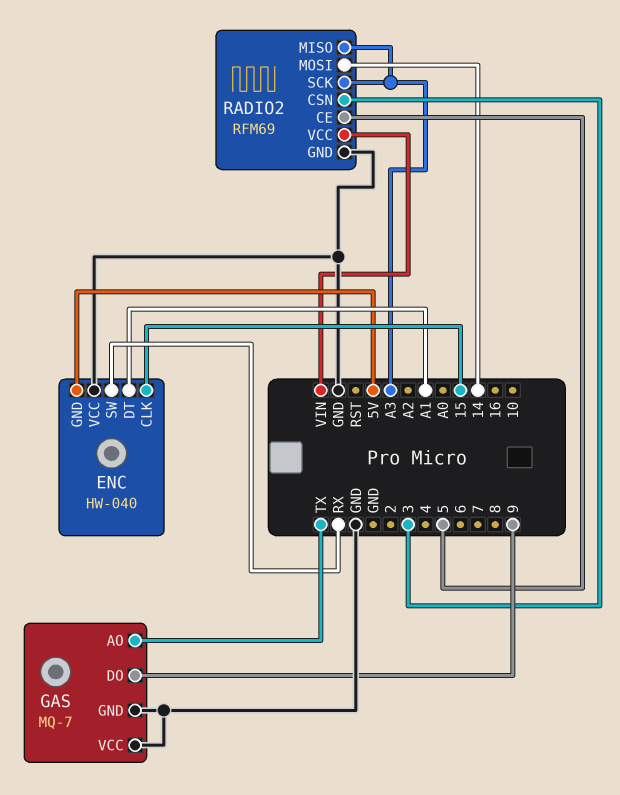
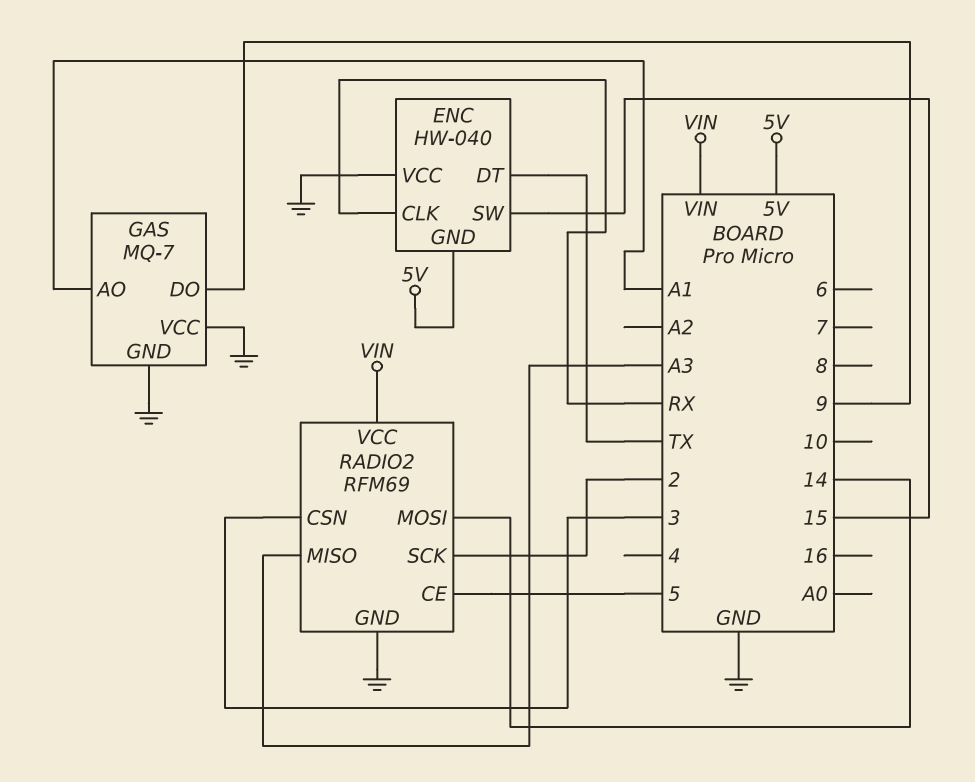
ENC pin CLK: 15 -> RX
ENC pin DT: A1 -> TX
ENC pin SW: RX -> 15
GAS pin AO: TX -> A1
RADIO2 pin SCK: A3 -> 2

